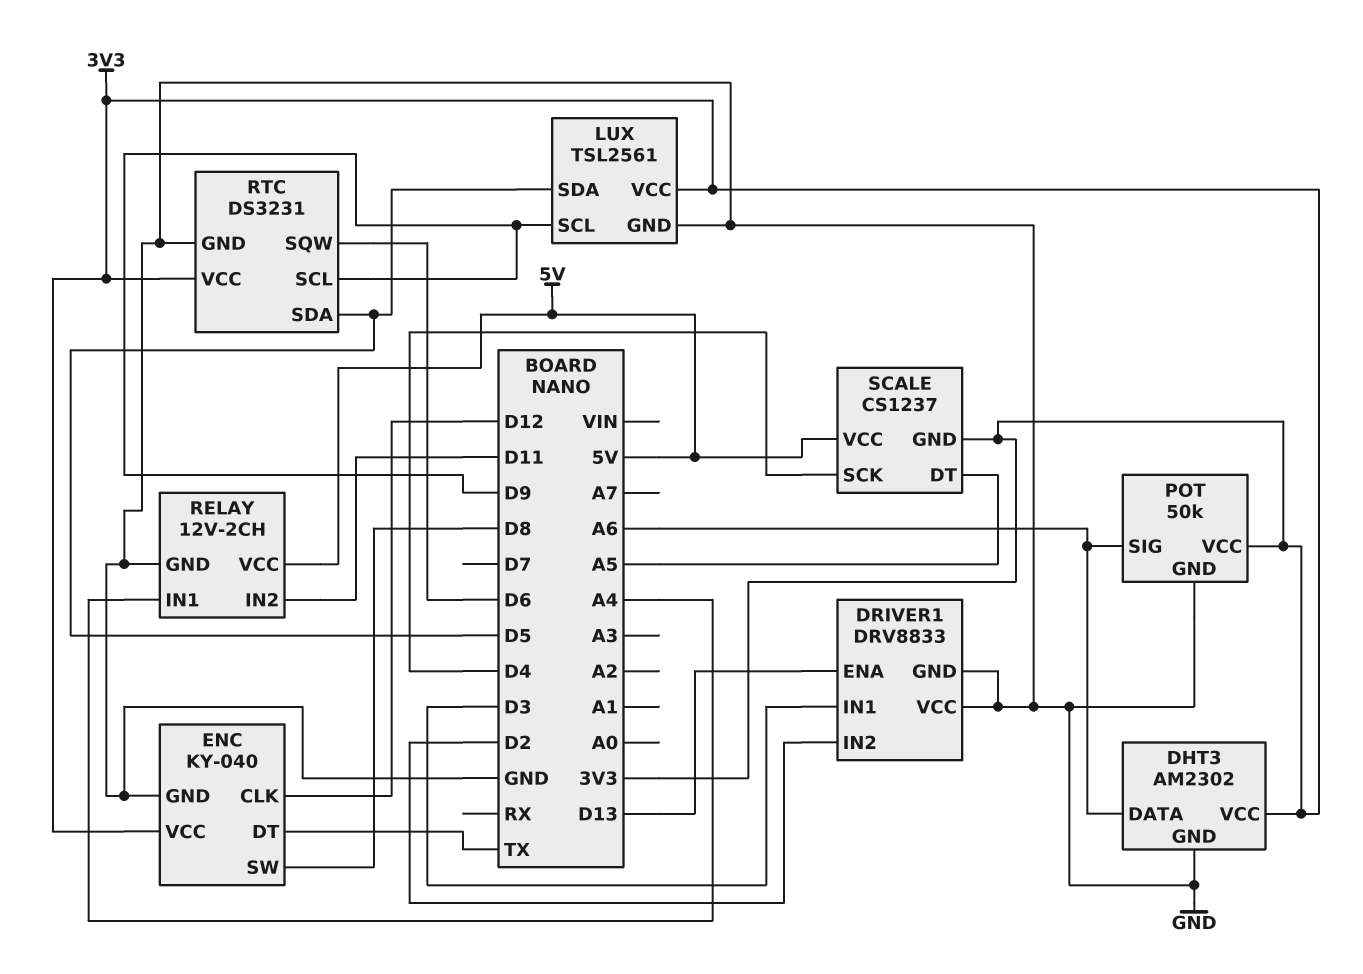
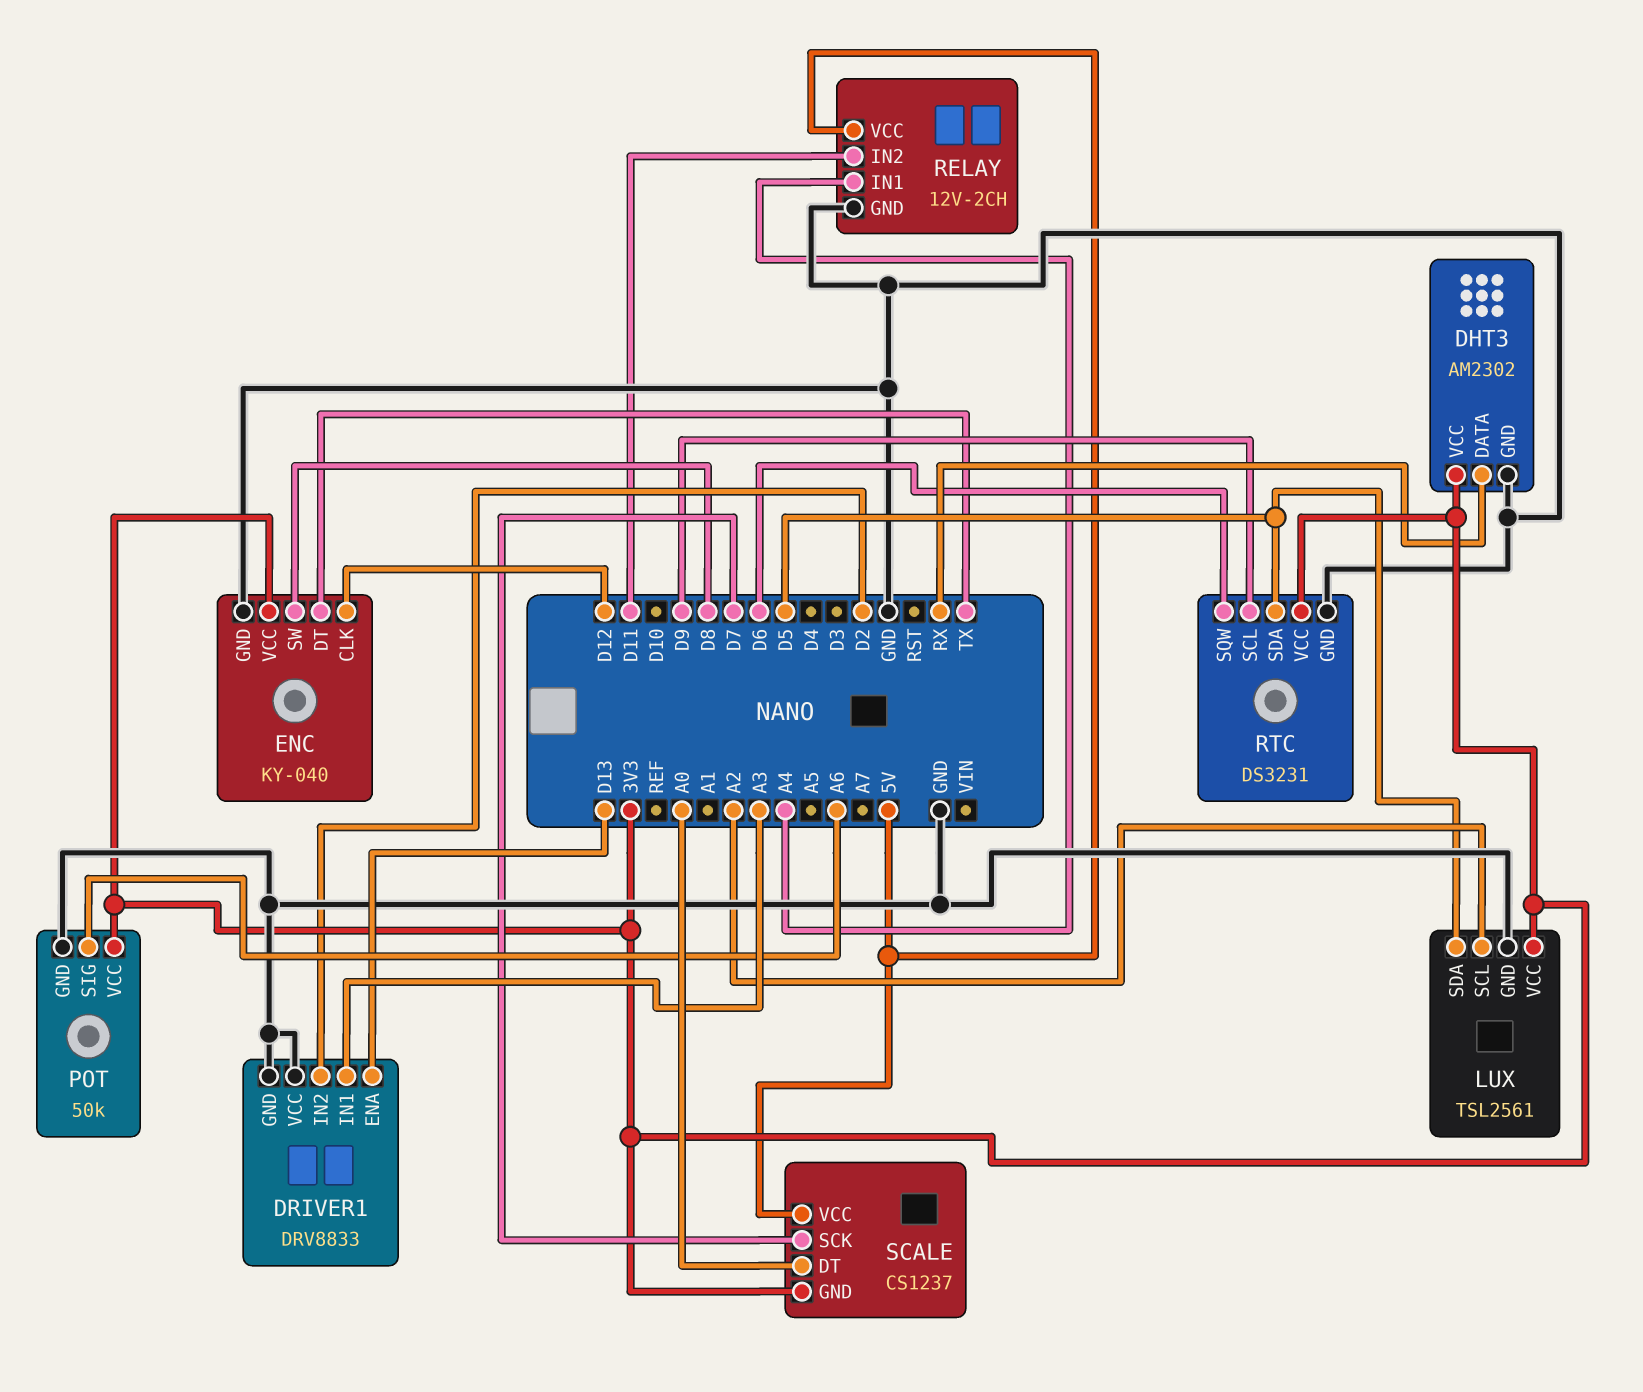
DHT3 pin DATA: A6 -> RX
DRIVER1 pin IN1: D3 -> A3
LUX pin SCL: D9 -> A2
SCALE pin DT: A5 -> A0
SCALE pin SCK: D4 -> D7

